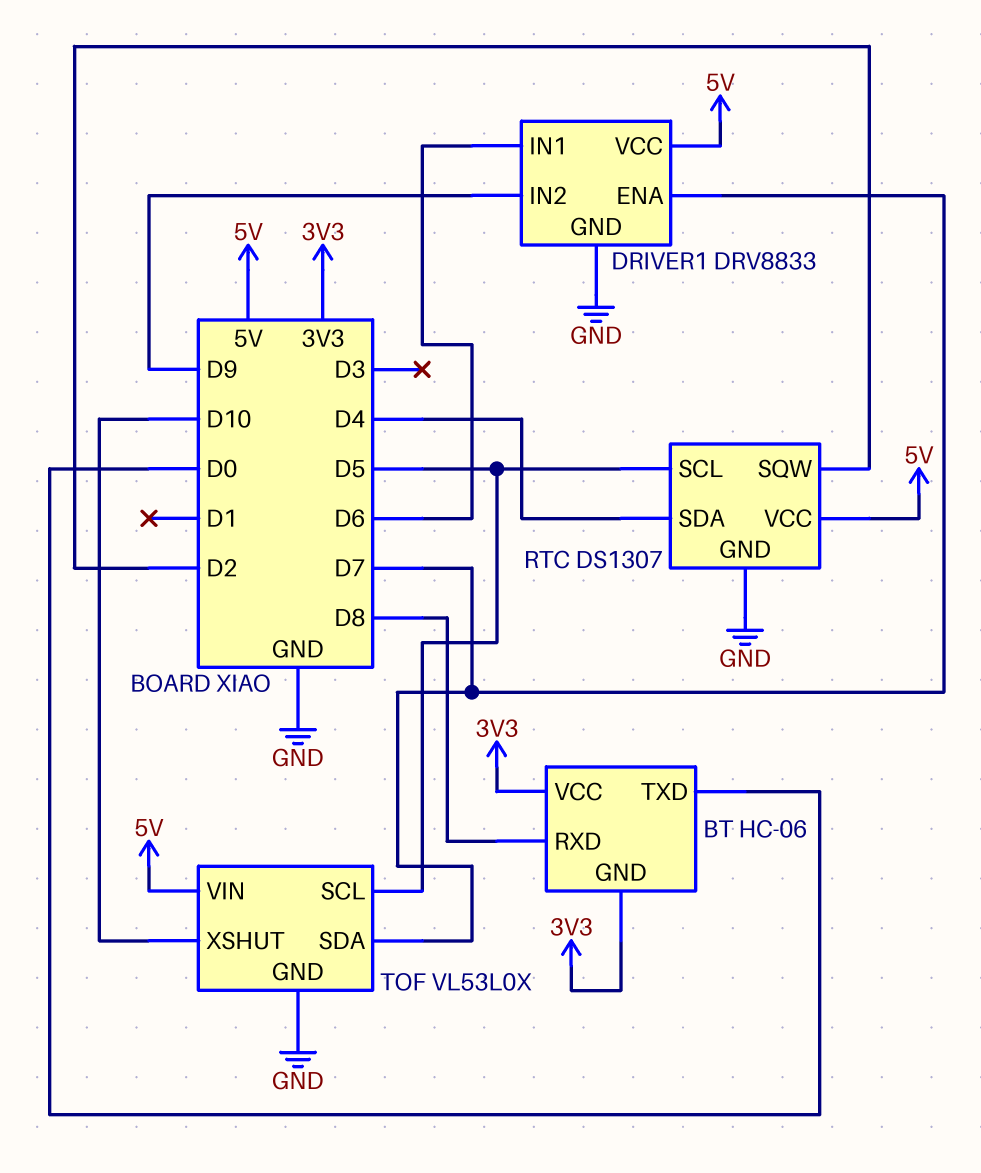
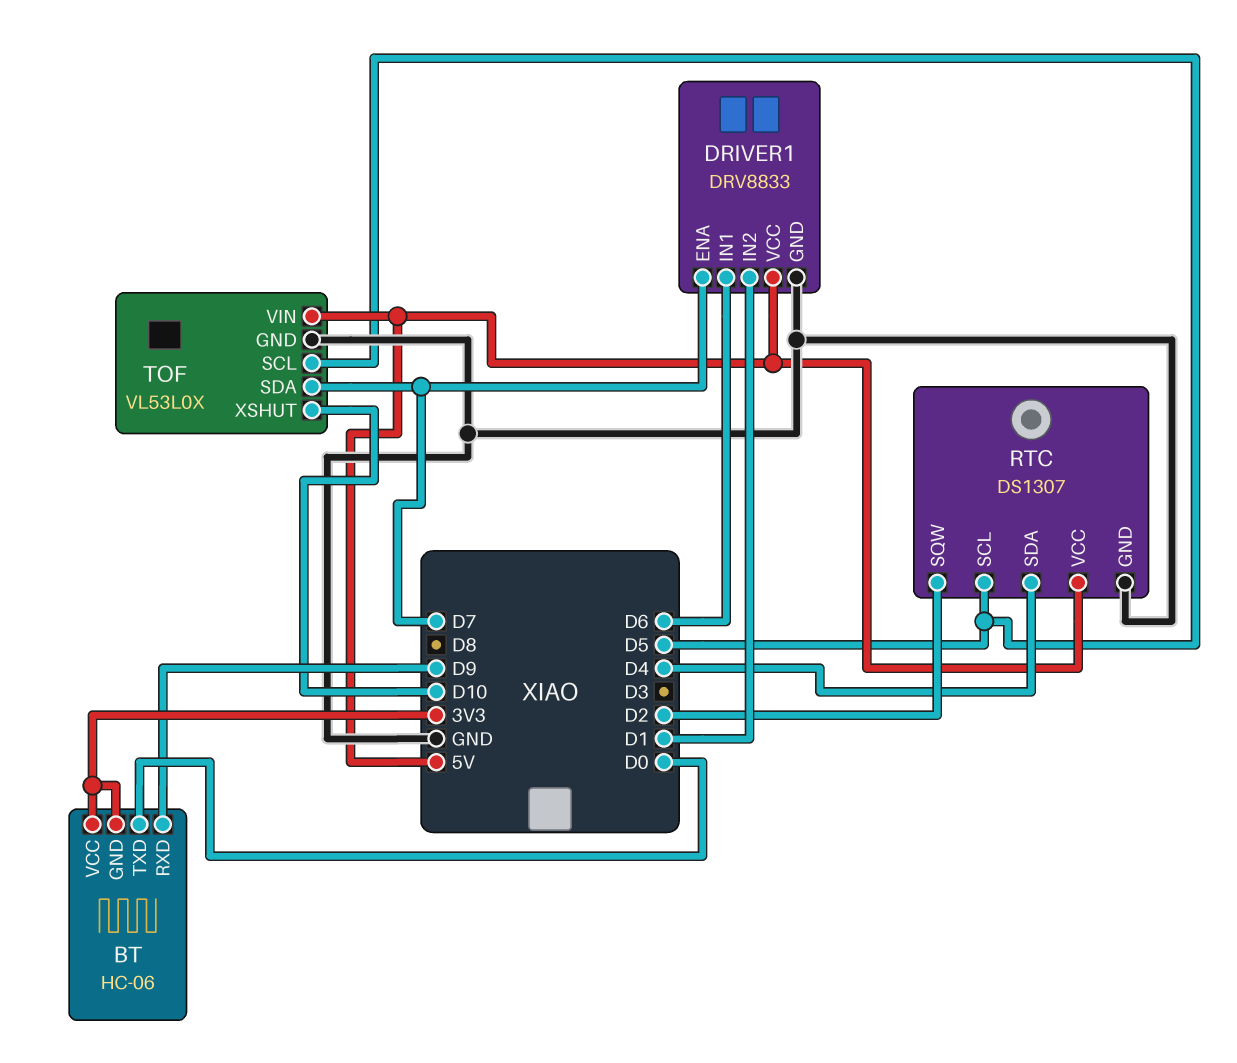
BT pin RXD: D8 -> D9
DRIVER1 pin IN2: D9 -> D1

